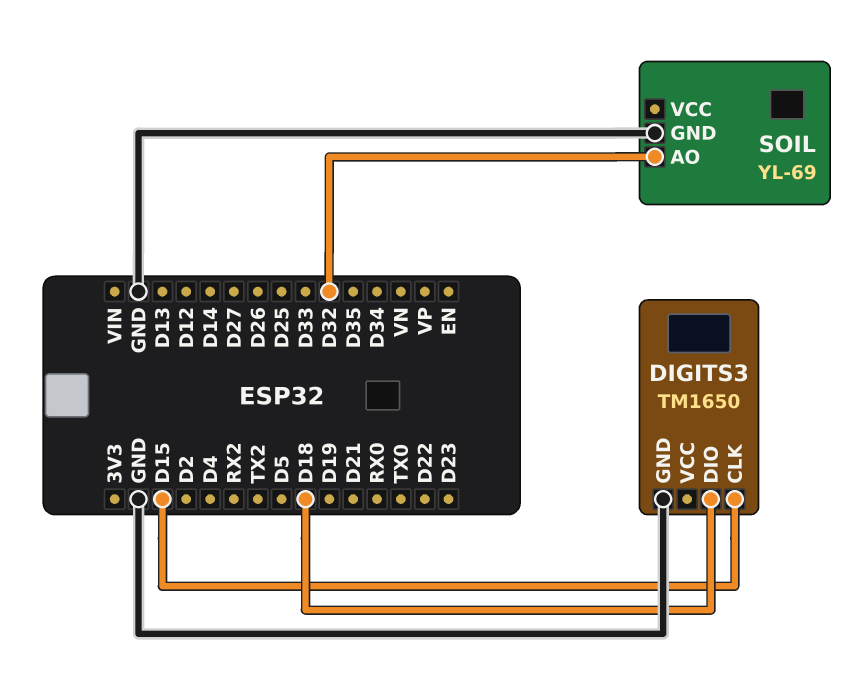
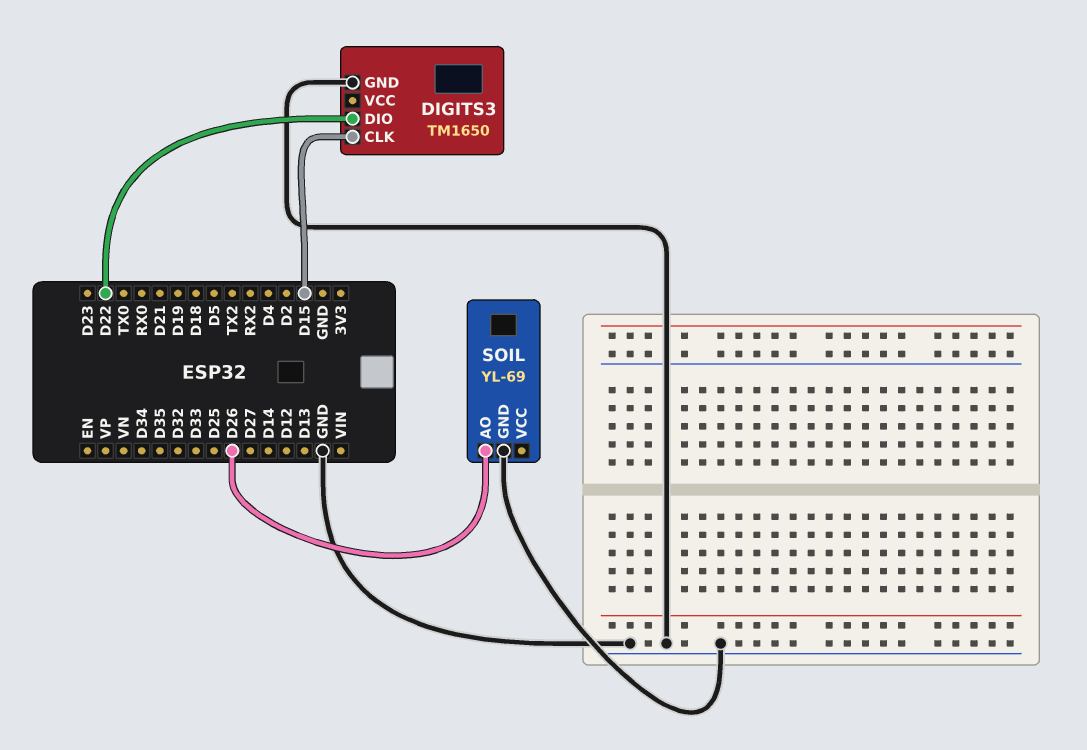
DIGITS3 pin DIO: D18 -> D22
SOIL pin AO: D32 -> D26

